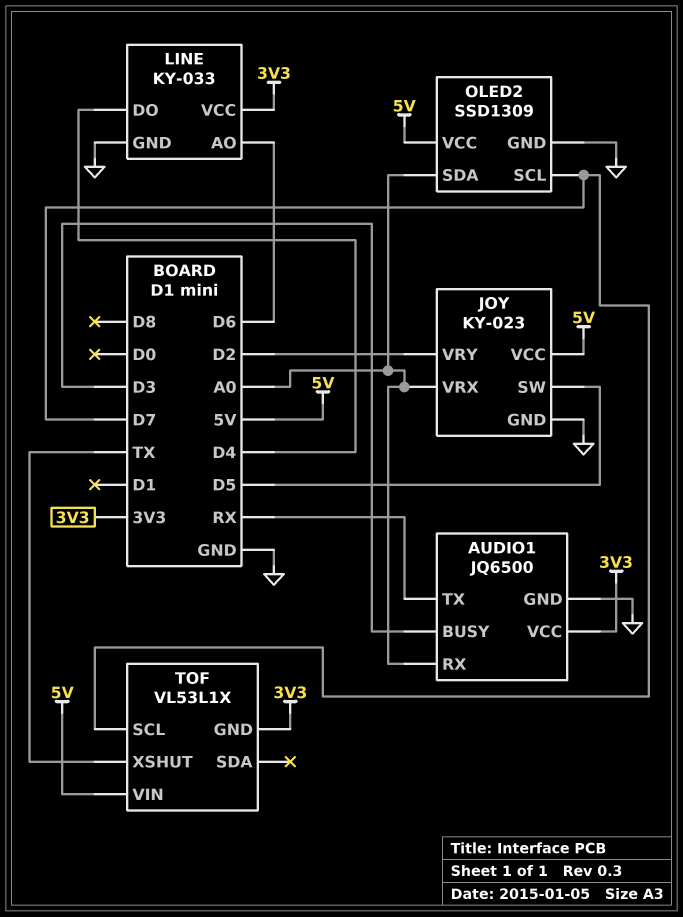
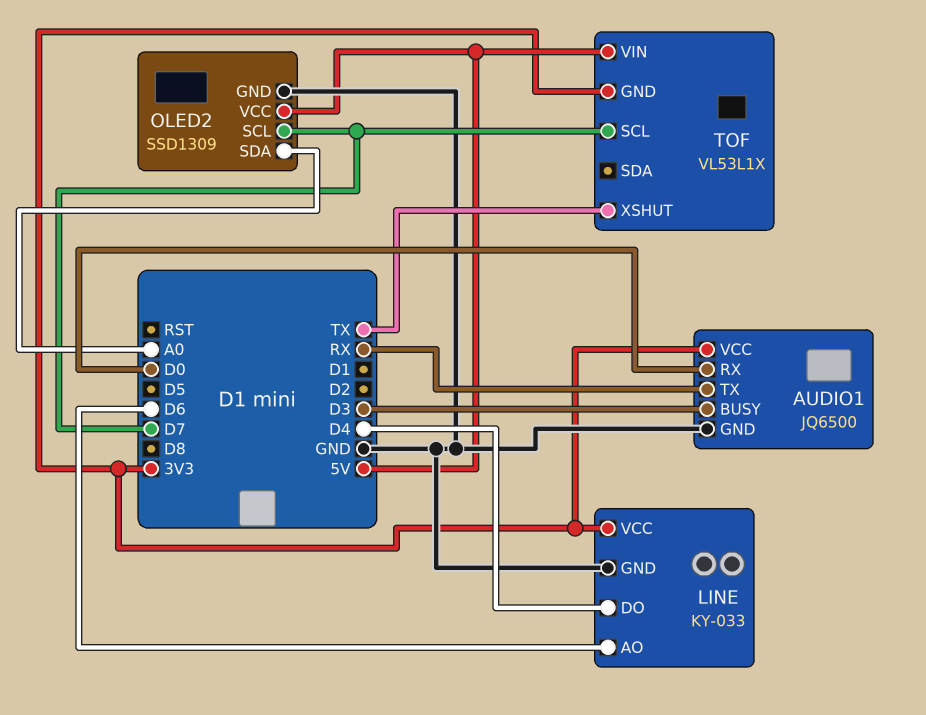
AUDIO1 pin RX: A0 -> D0
JOY: KY-023 -> none
JOY pin GND: GND -> none
JOY pin SW: D5 -> none
JOY pin VCC: 5V -> none
JOY pin VRX: A0 -> none
JOY pin VRY: D2 -> none

